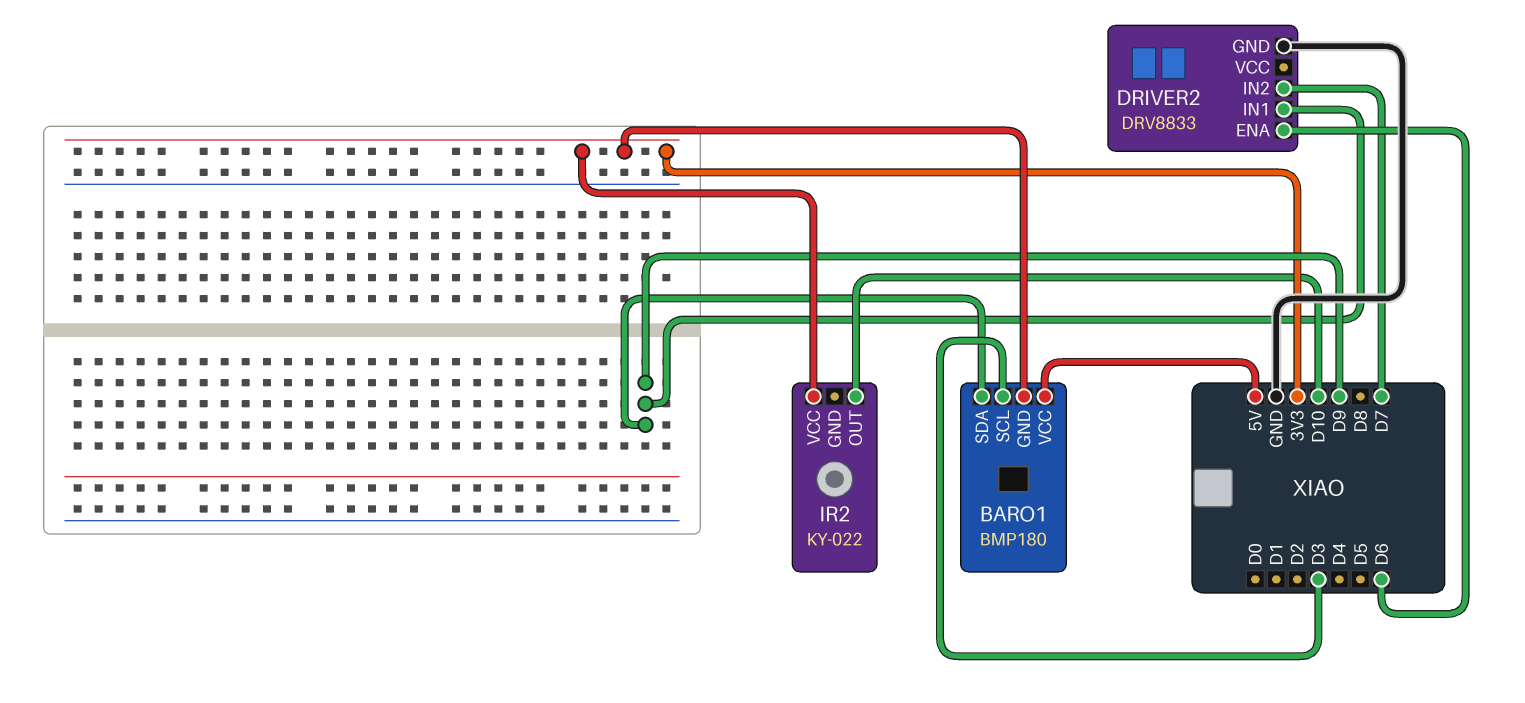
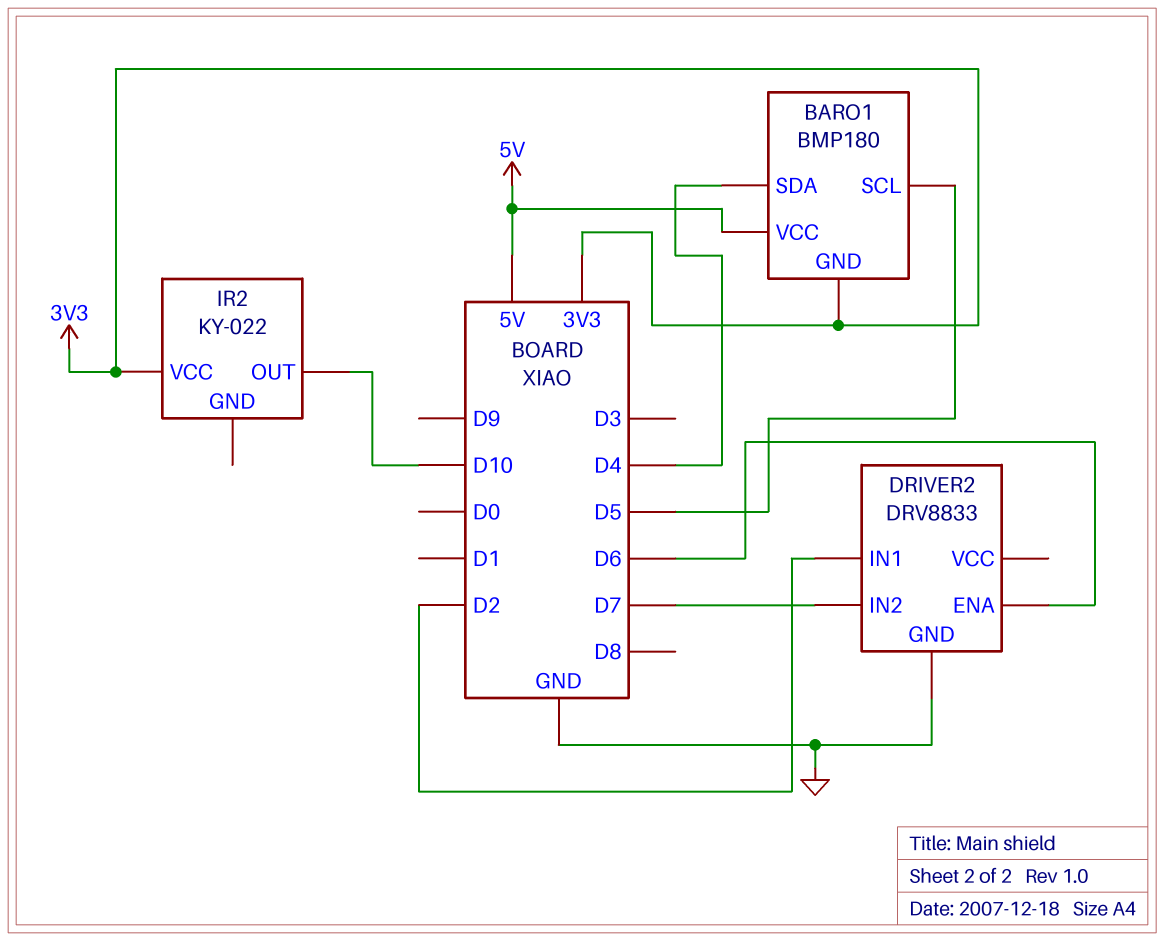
BARO1 pin SCL: D3 -> D5
BARO1 pin SDA: D9 -> D4
DRIVER2 pin IN1: D9 -> D2

